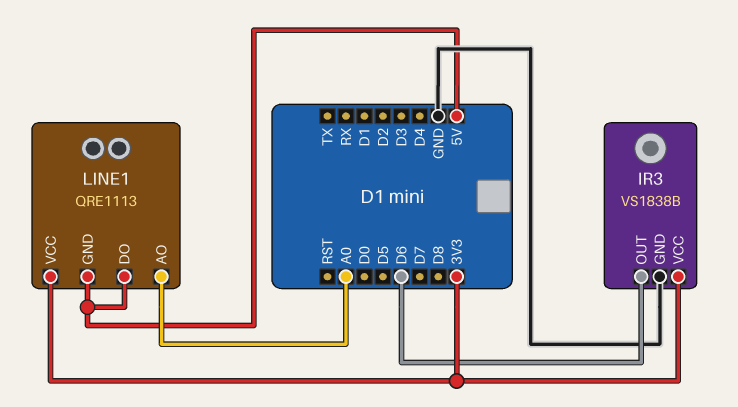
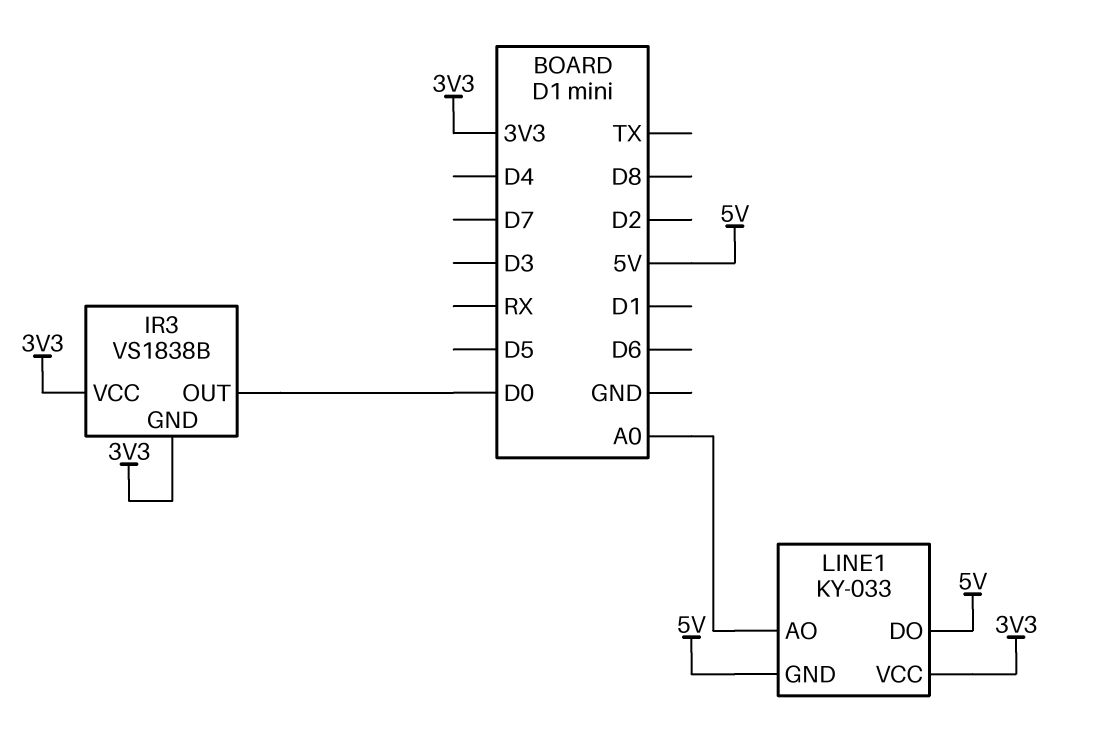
IR3 pin GND: GND -> 3V3
IR3 pin OUT: D6 -> D0
LINE1: QRE1113 -> KY-033

